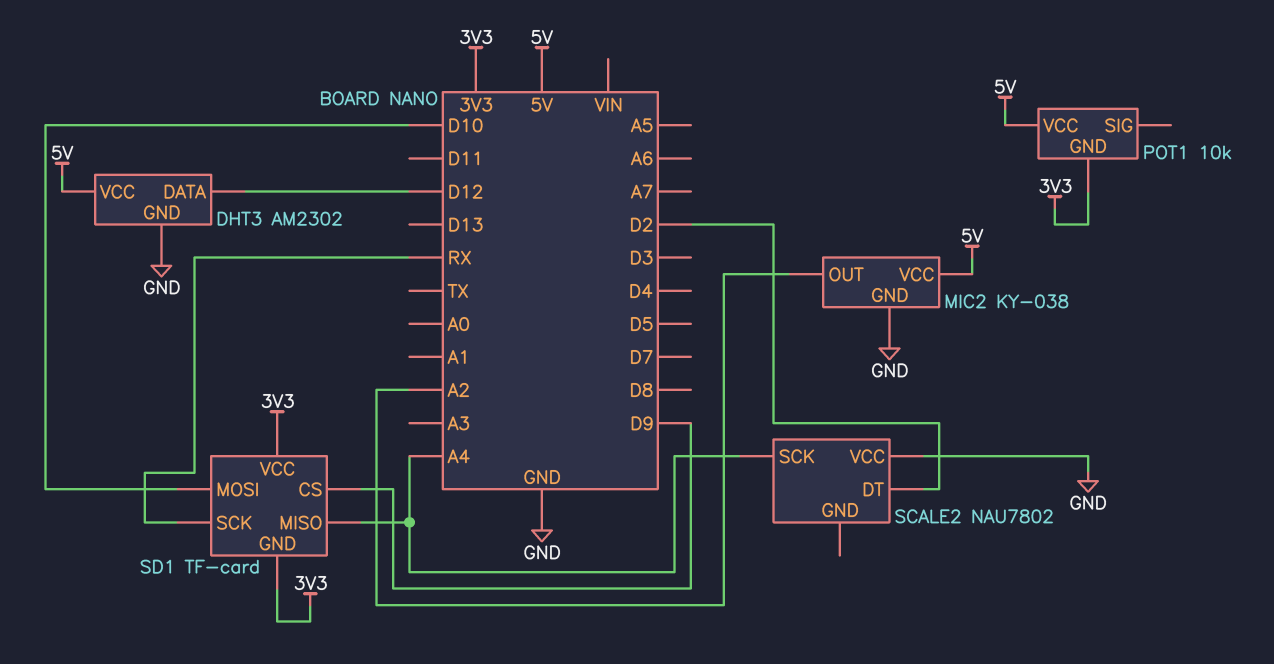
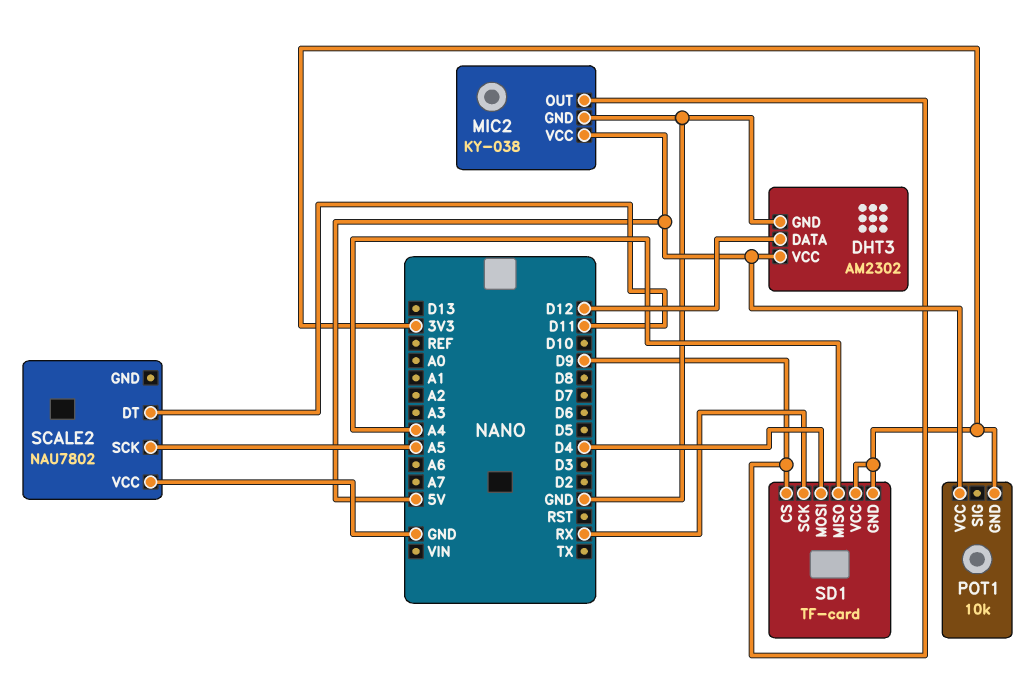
MIC2 pin OUT: A2 -> D9
SCALE2 pin DT: D2 -> D11
SCALE2 pin SCK: A4 -> A5
SD1 pin MOSI: D10 -> D4

